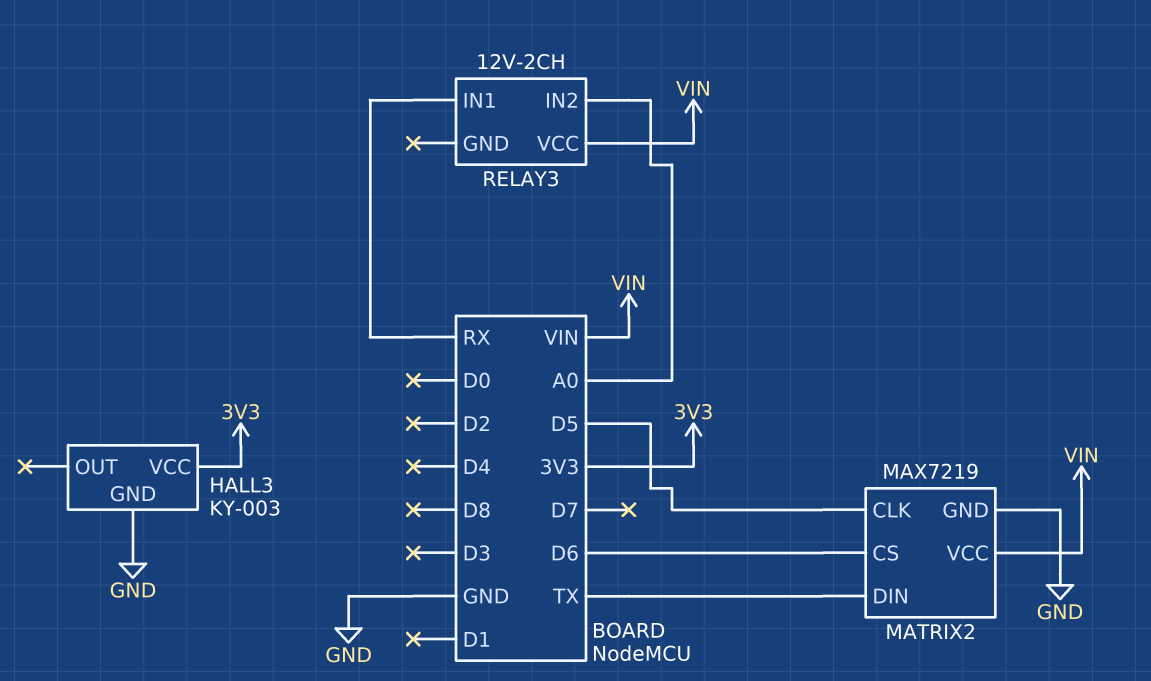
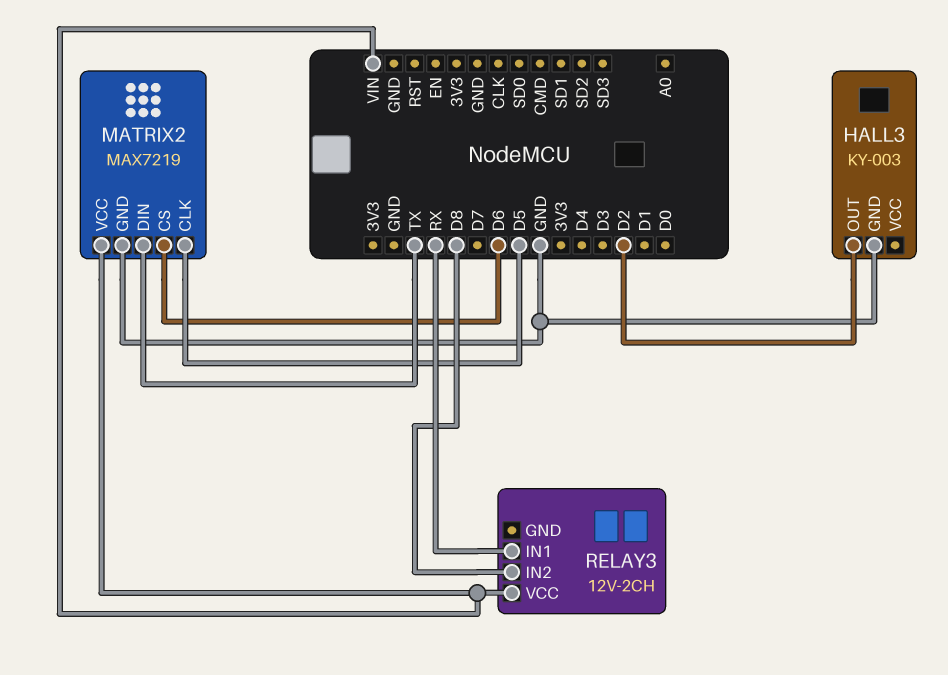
HALL3 pin OUT: none -> D2
HALL3 pin VCC: 3V3 -> none
RELAY3 pin IN2: A0 -> D8

